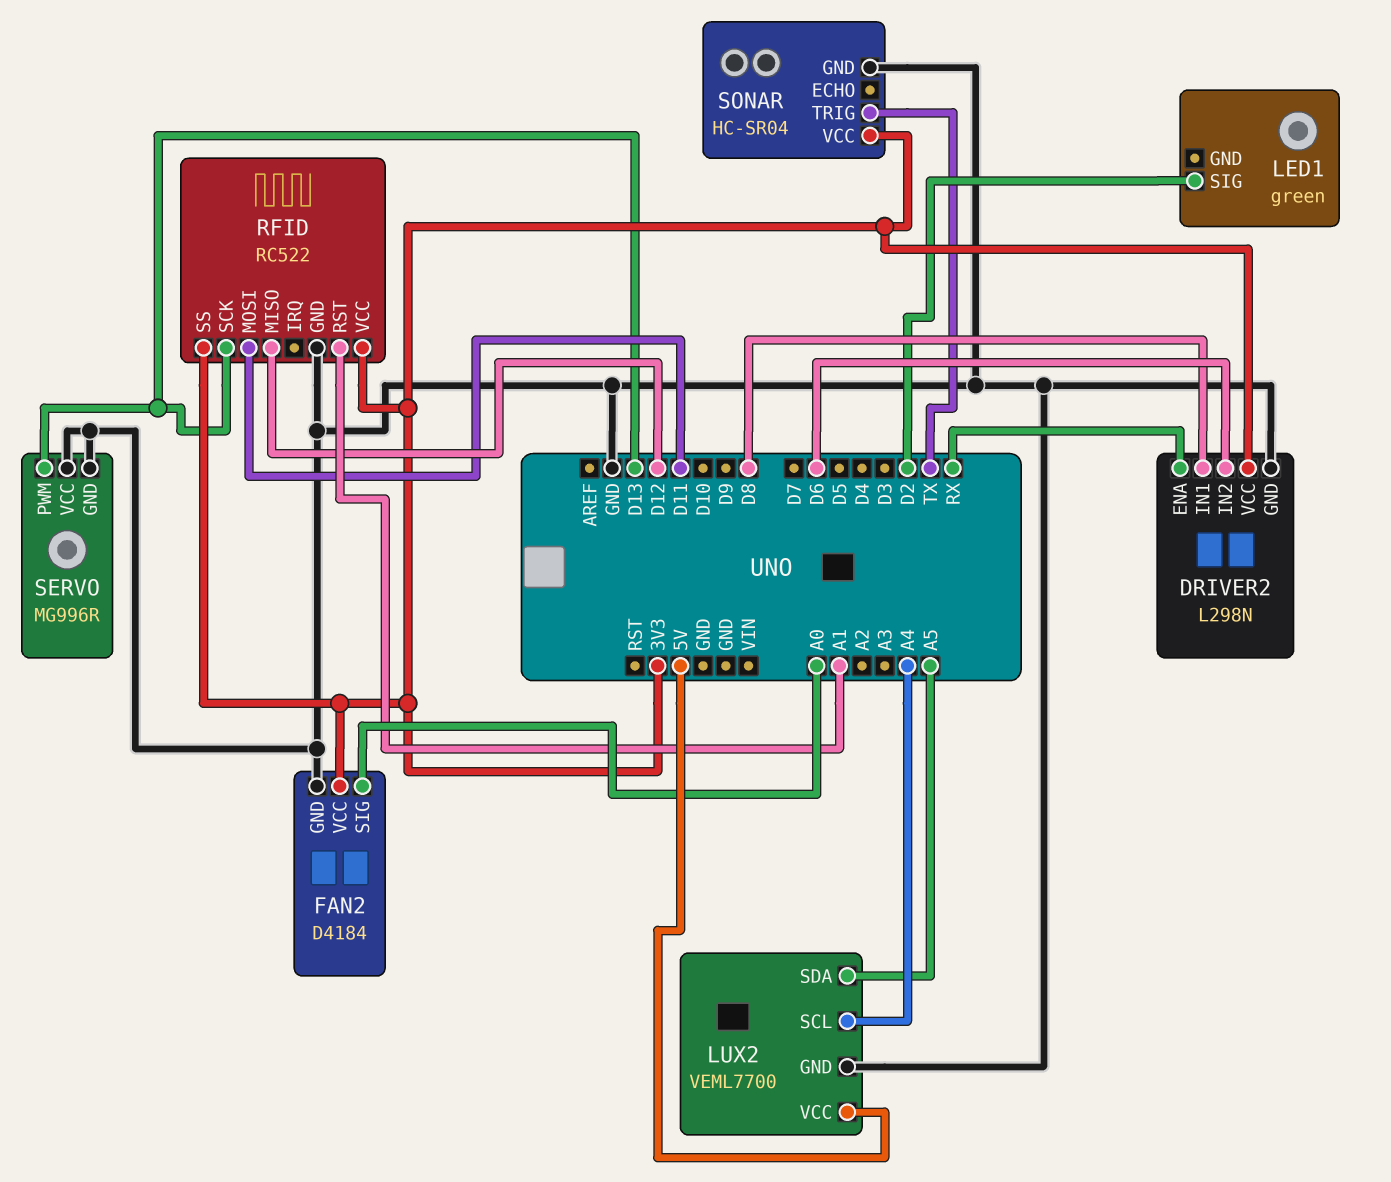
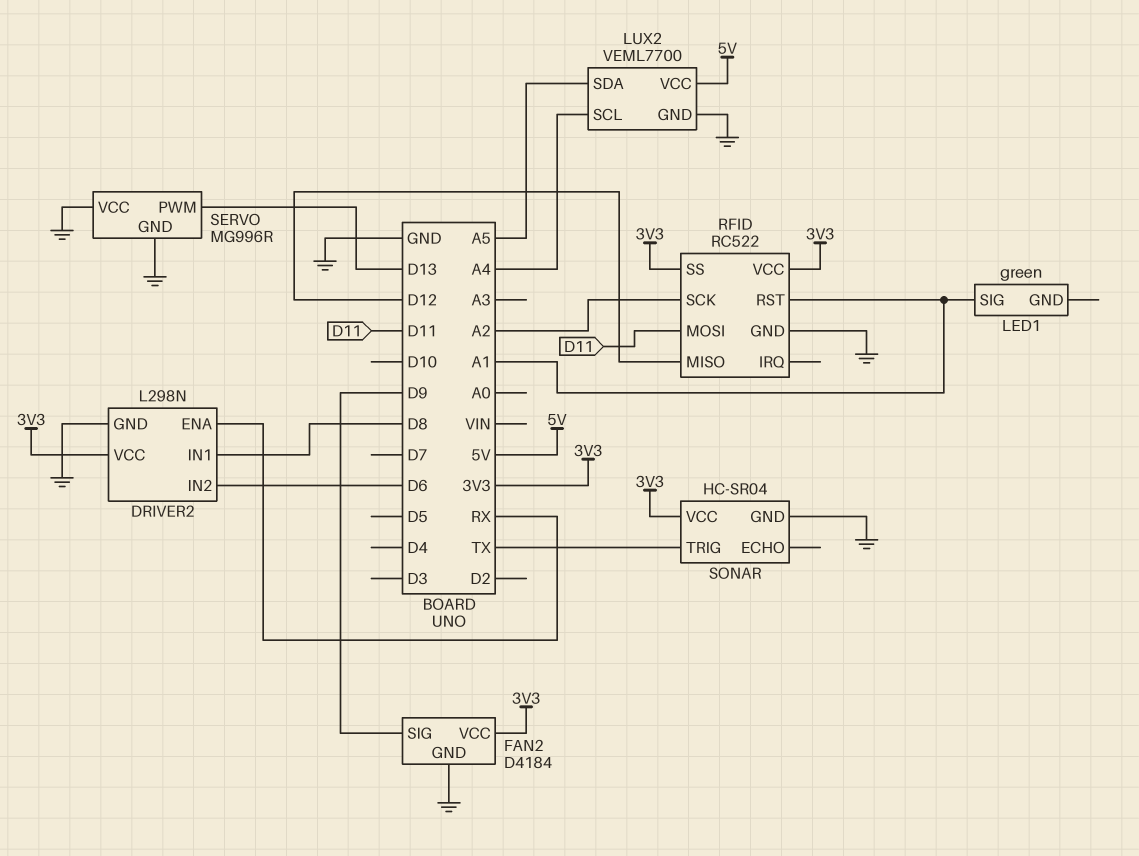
FAN2 pin SIG: A0 -> D9
LED1 pin SIG: D2 -> A1
RFID pin SCK: D13 -> A2

